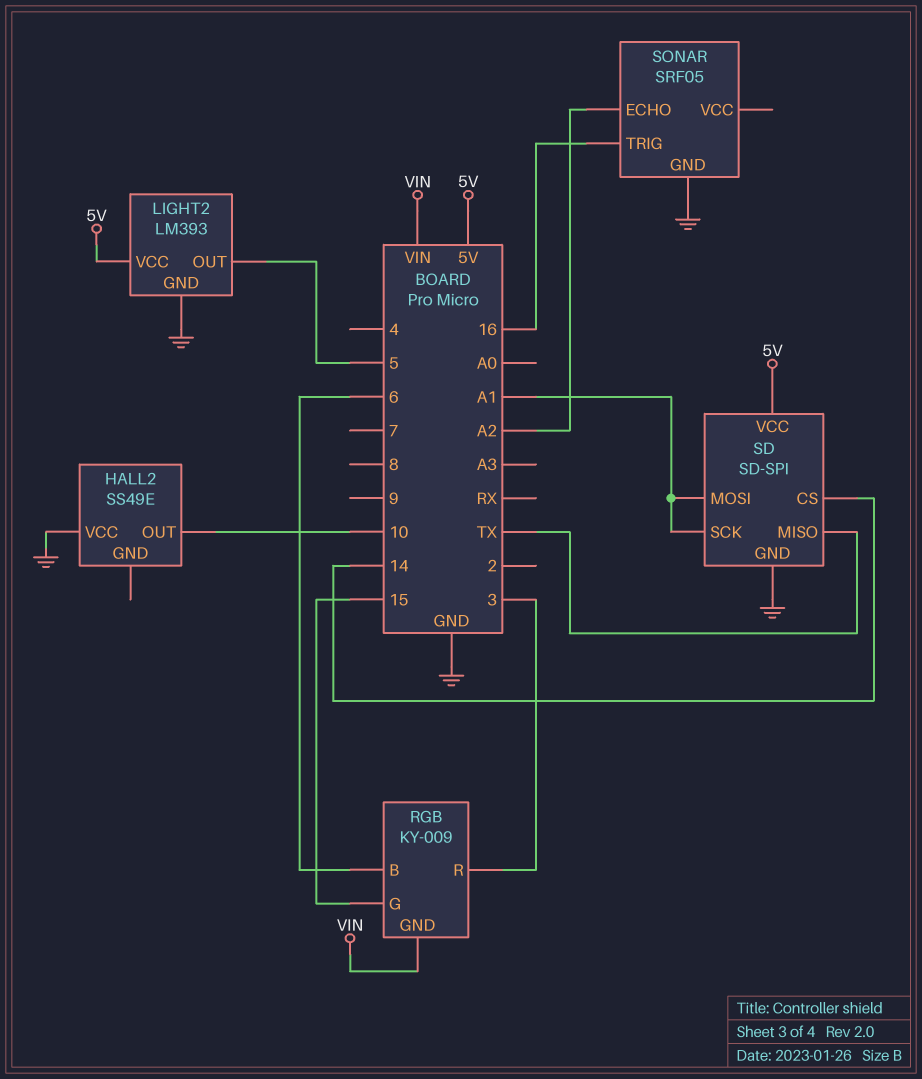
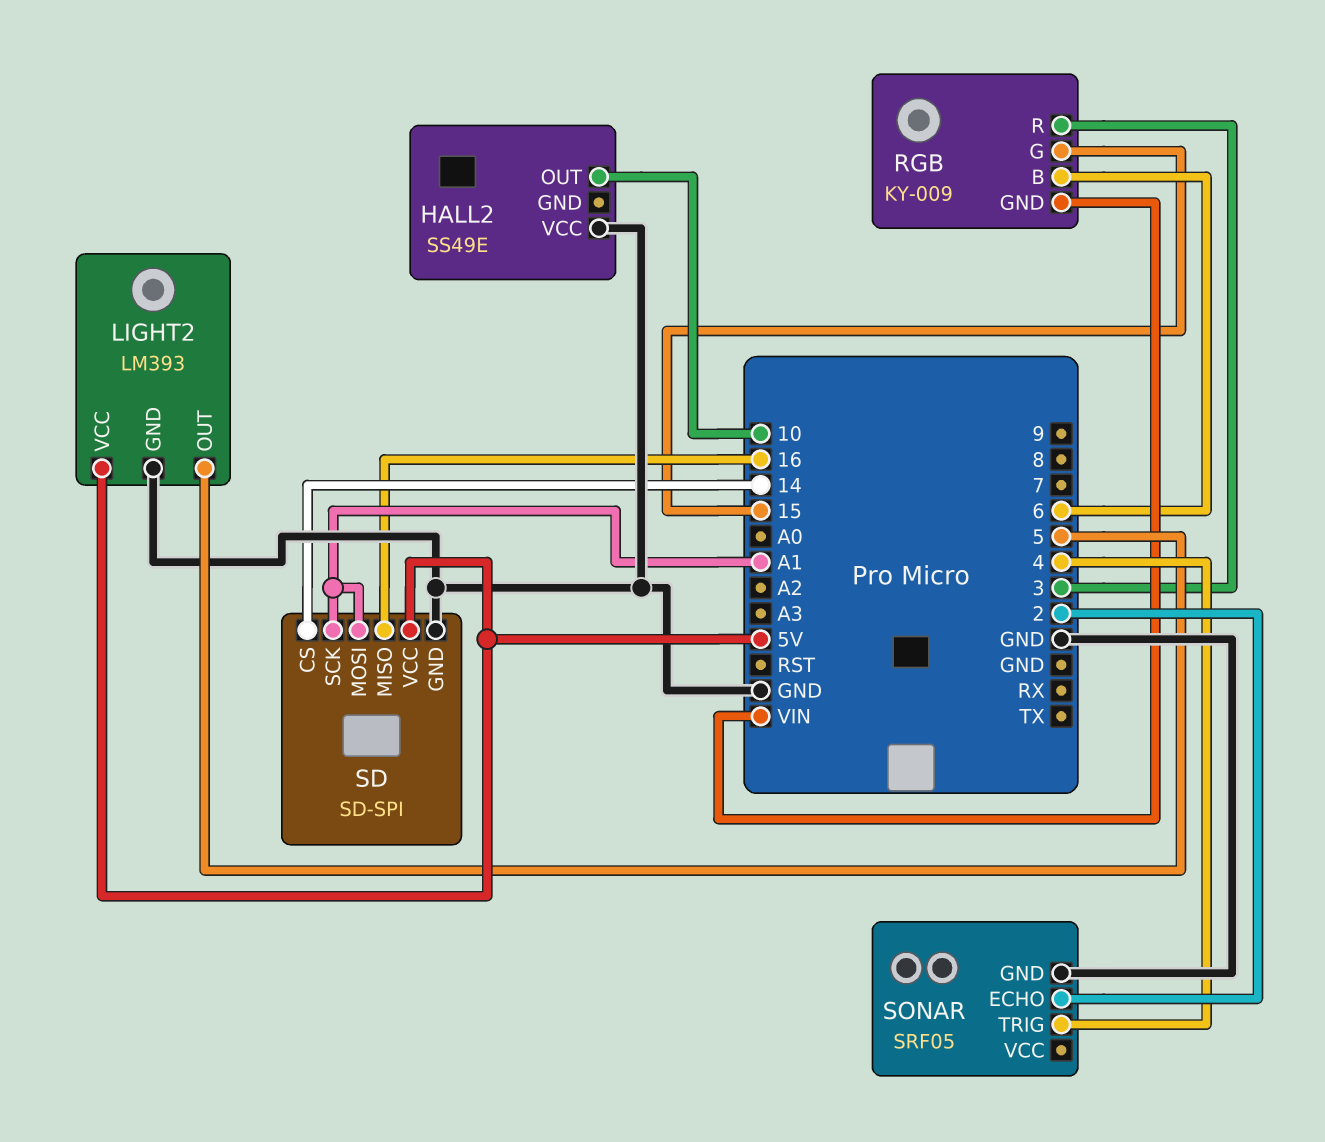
SD pin MISO: TX -> 16
SONAR pin ECHO: A2 -> 2
SONAR pin TRIG: 16 -> 4

